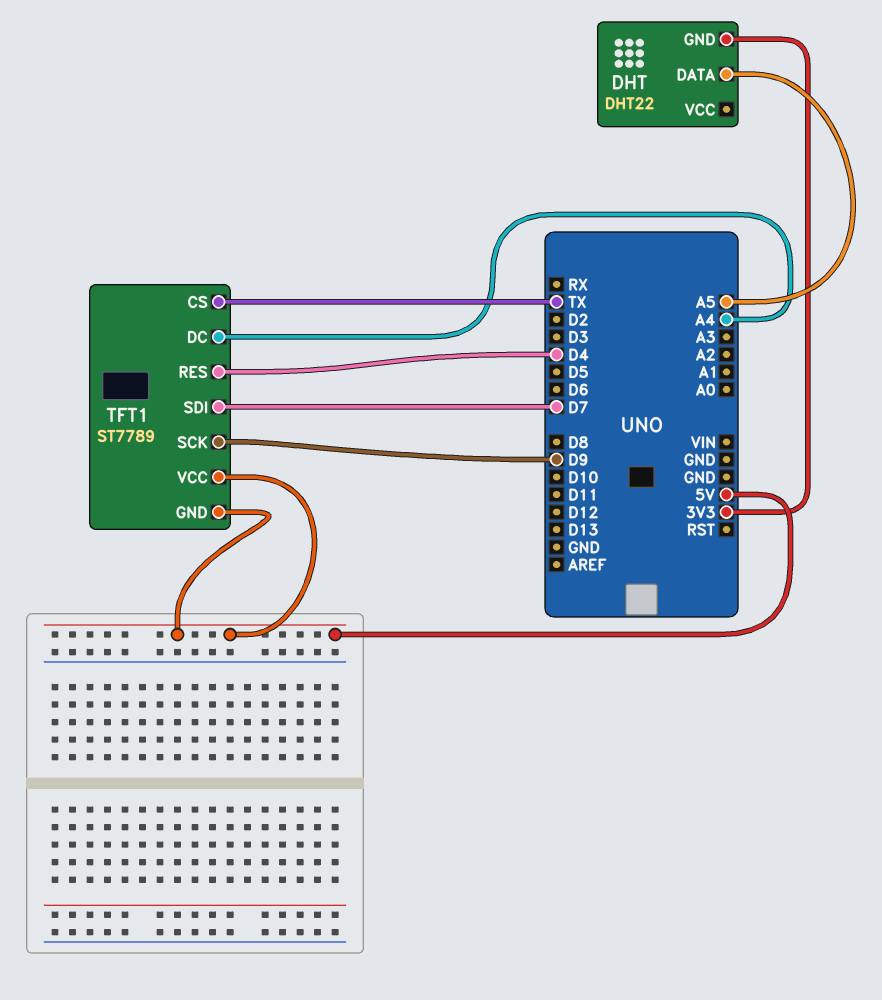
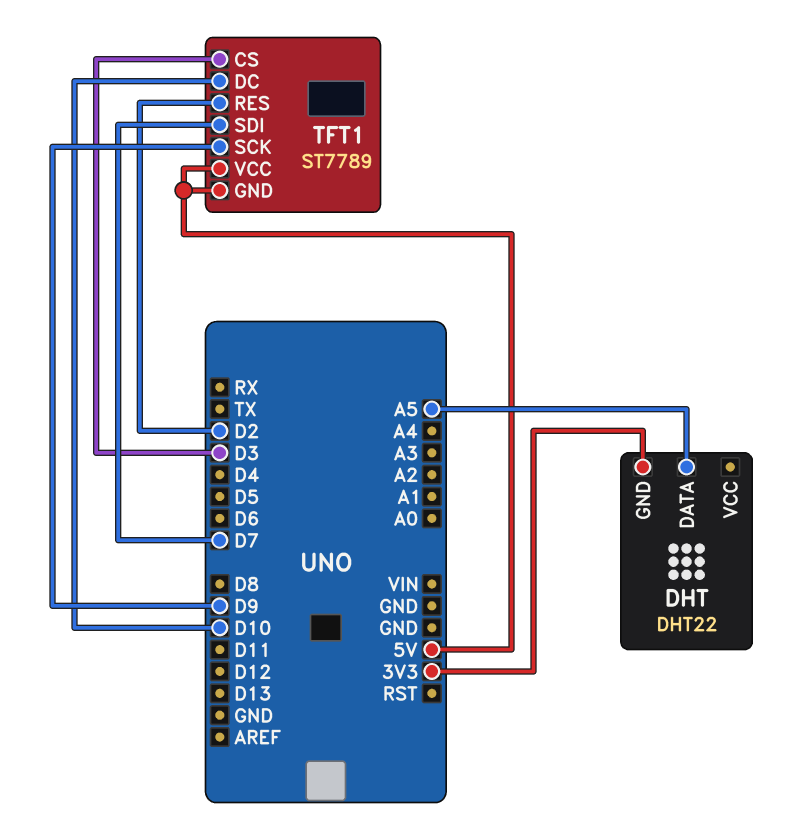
TFT1 pin CS: TX -> D3
TFT1 pin DC: A4 -> D10
TFT1 pin RES: D4 -> D2

